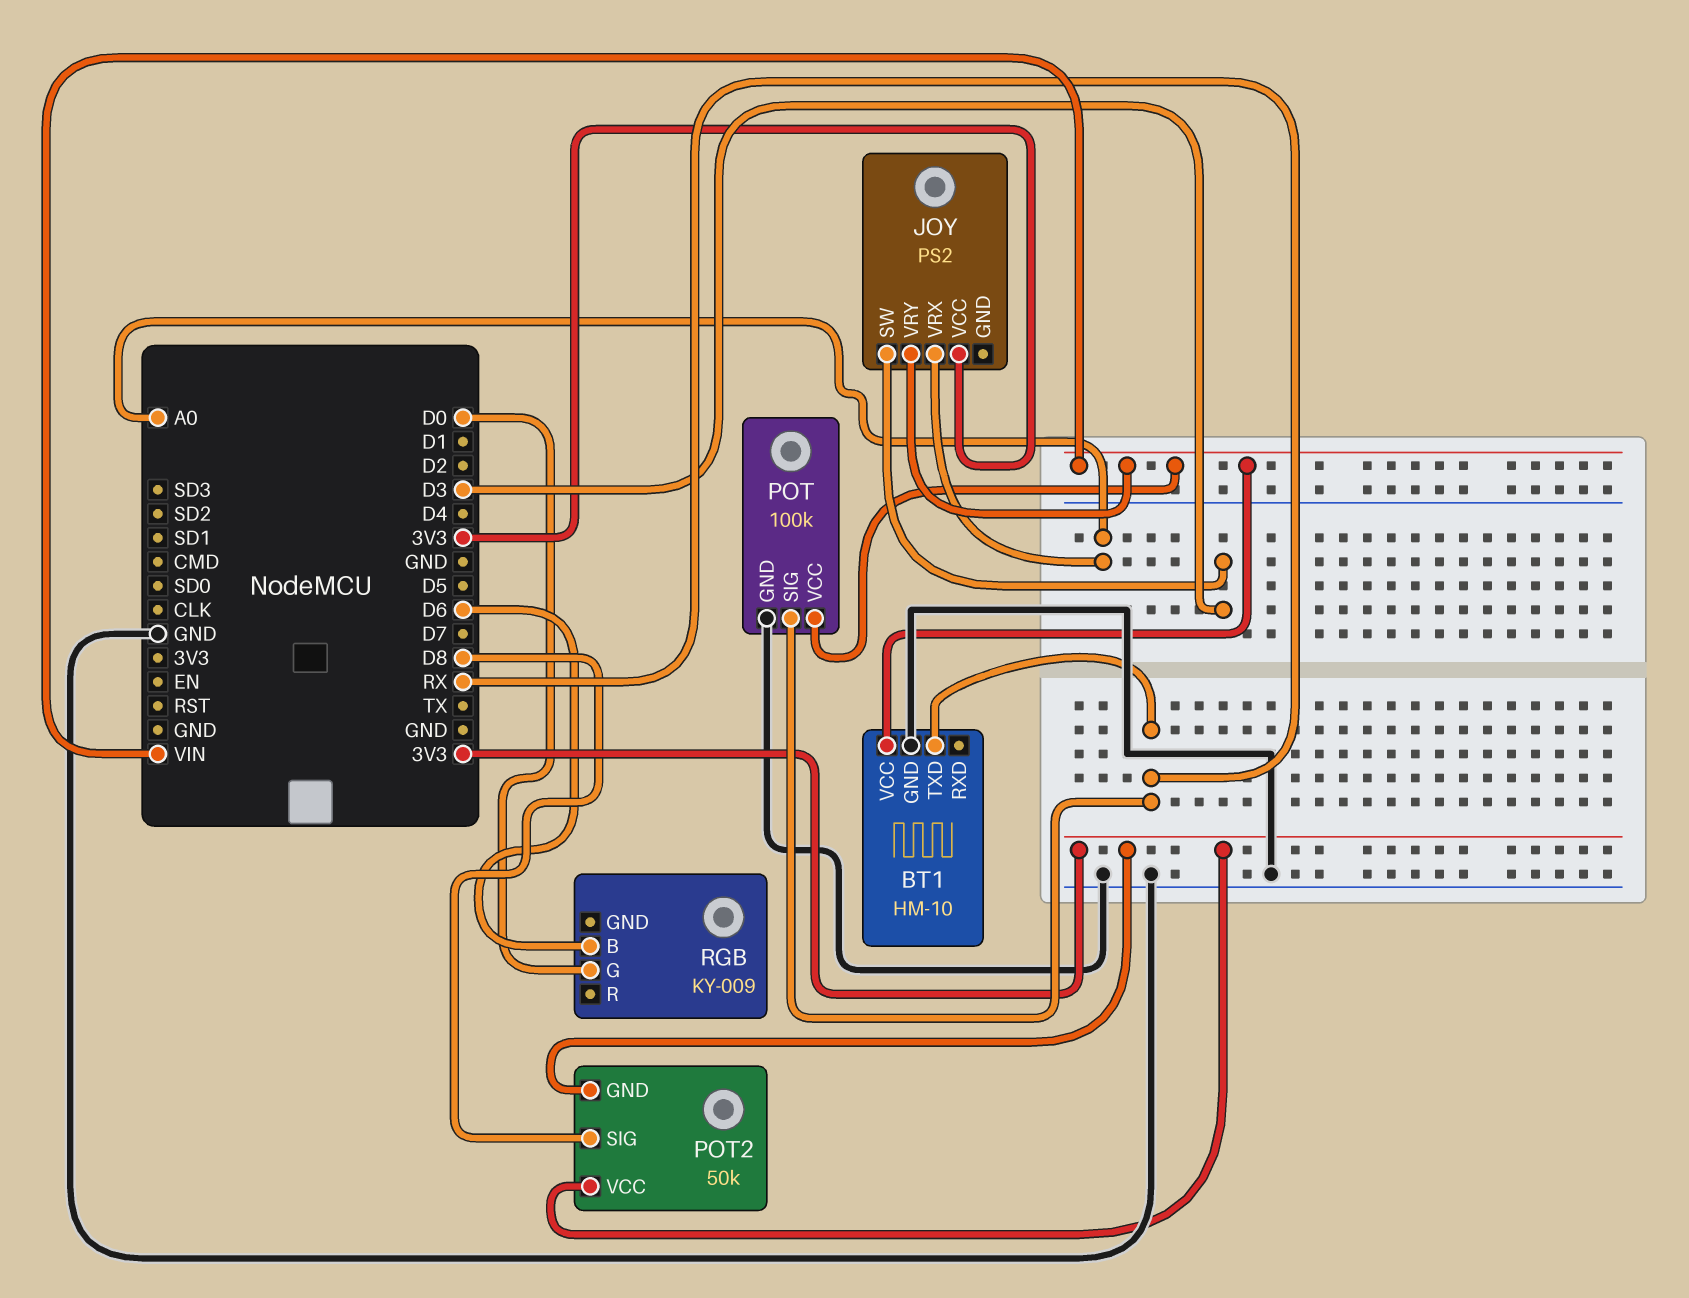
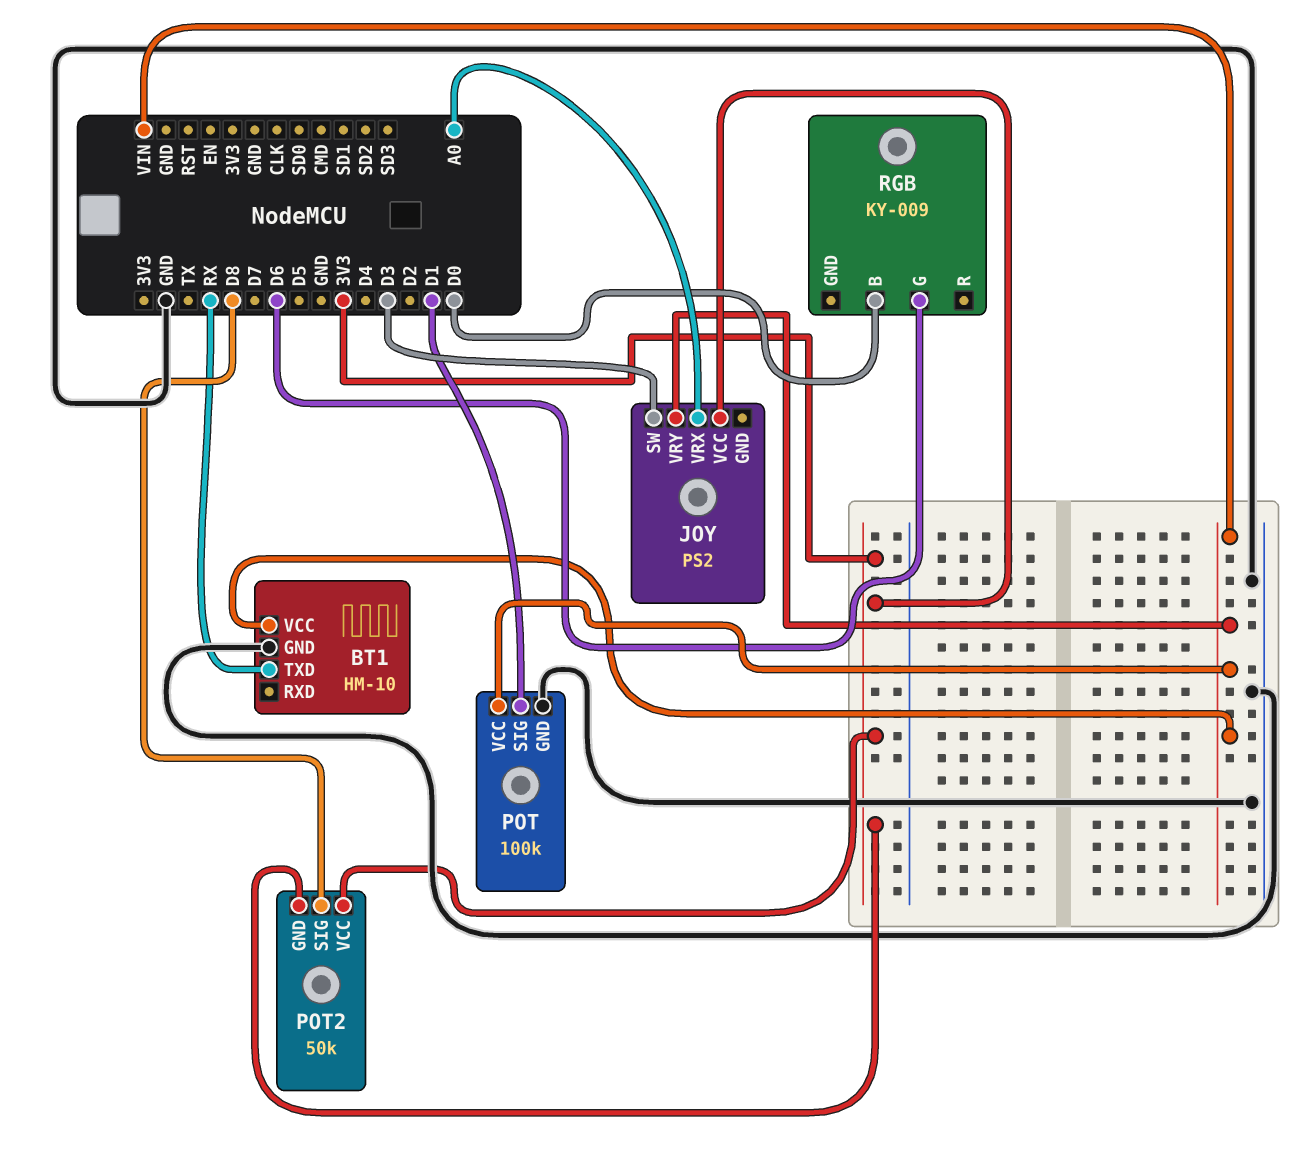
POT pin SIG: RX -> D1
RGB pin B: D6 -> D0
RGB pin G: D0 -> D6

